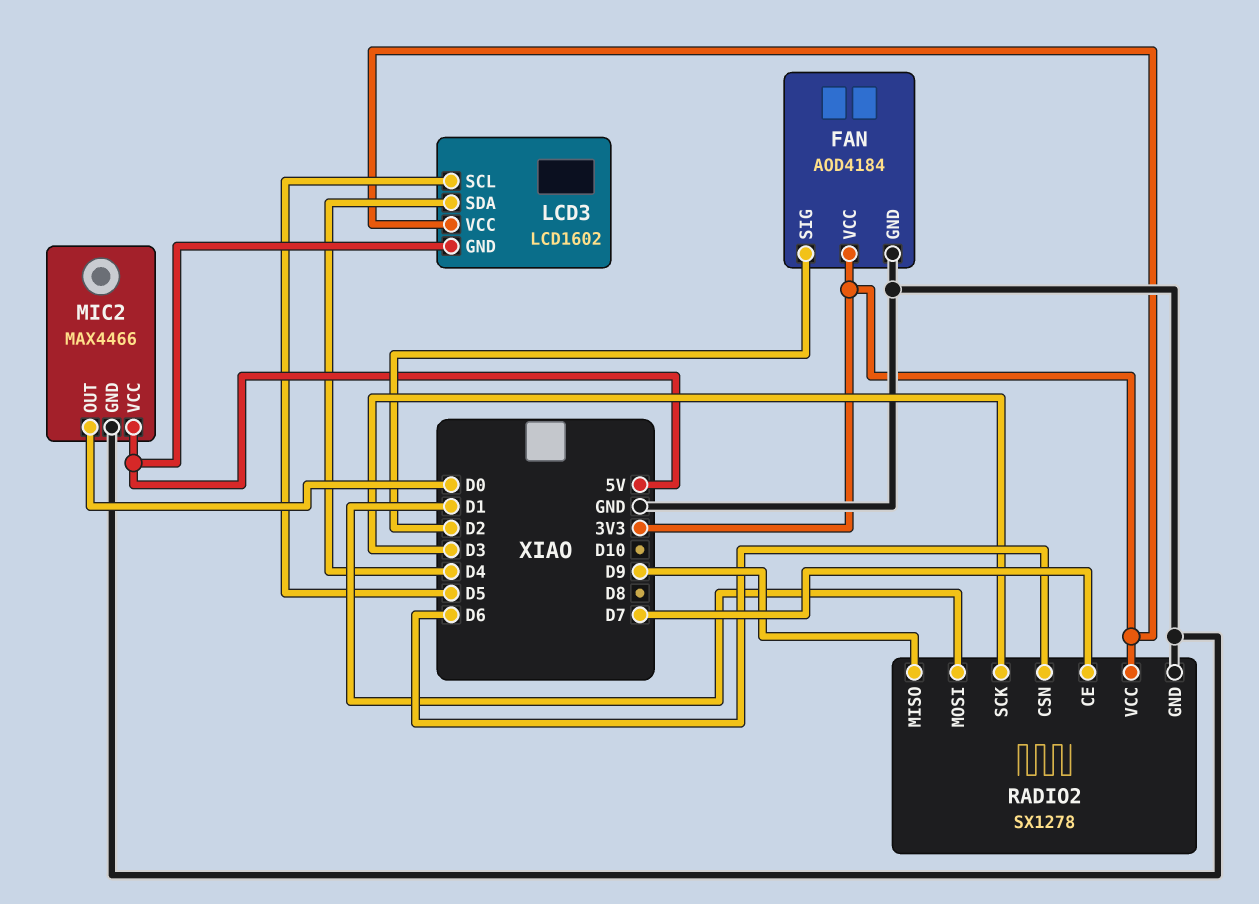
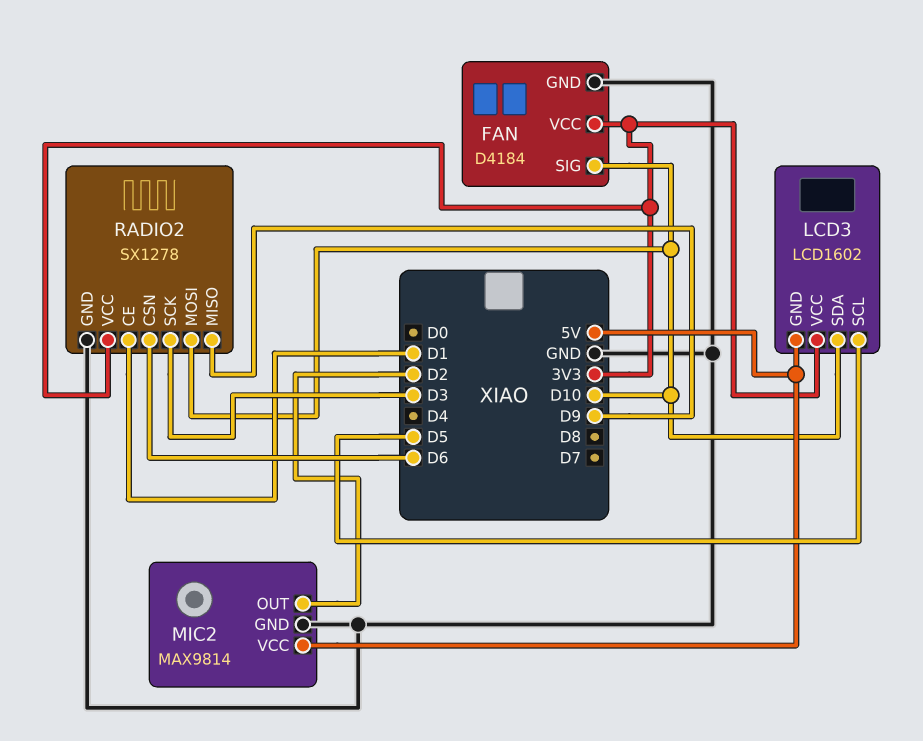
FAN: AOD4184 -> D4184
FAN pin SIG: D2 -> D10
LCD3 pin SDA: D4 -> D10
MIC2: MAX4466 -> MAX9814
MIC2 pin OUT: D0 -> D2
RADIO2 pin CE: D7 -> D1
RADIO2 pin MOSI: D1 -> D10

